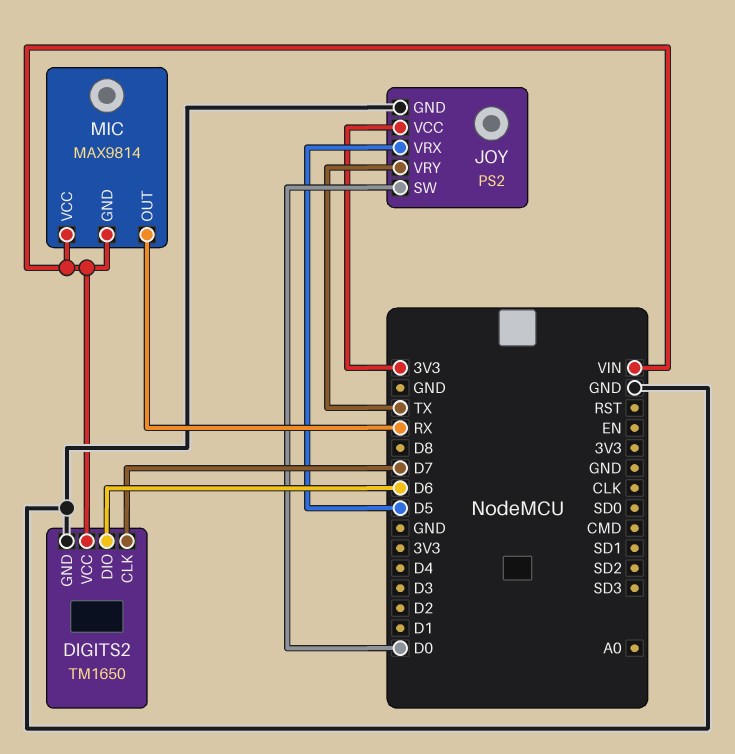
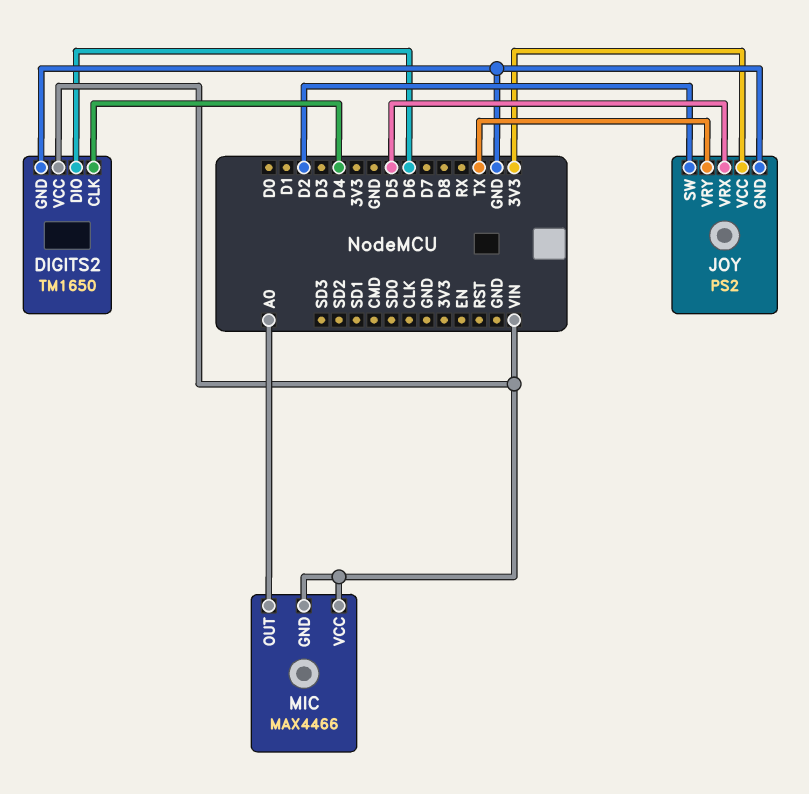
DIGITS2 pin CLK: D7 -> D4
JOY pin SW: D0 -> D2
MIC: MAX9814 -> MAX4466
MIC pin OUT: RX -> A0

